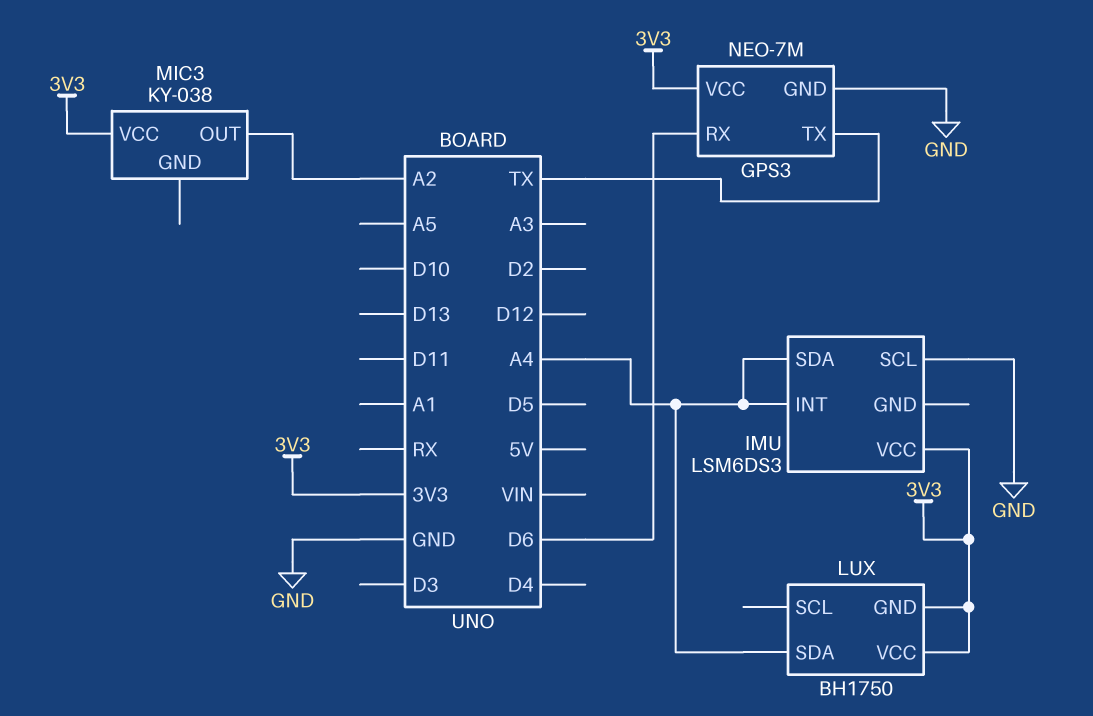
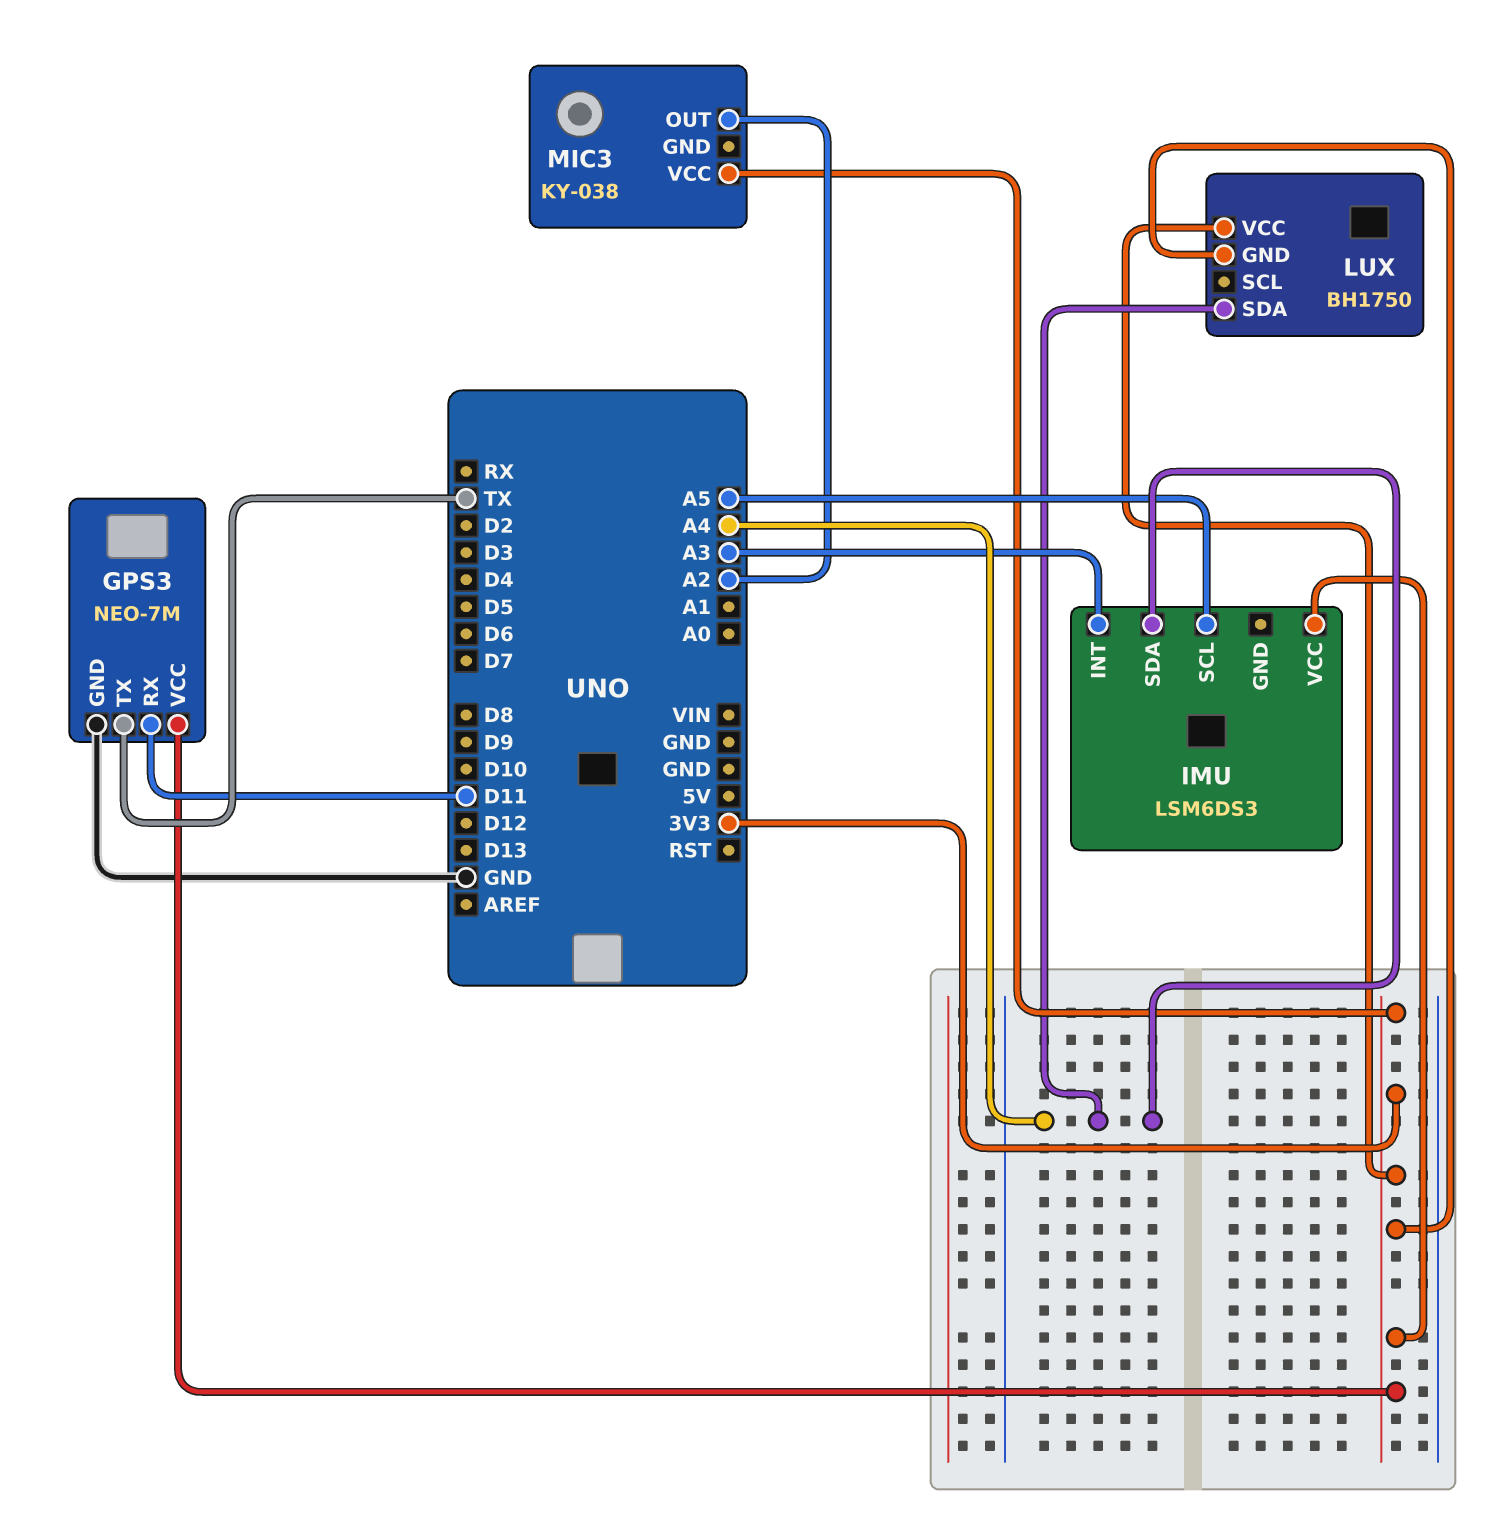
GPS3 pin RX: D6 -> D11
IMU pin INT: A4 -> A3
IMU pin SCL: GND -> A5

